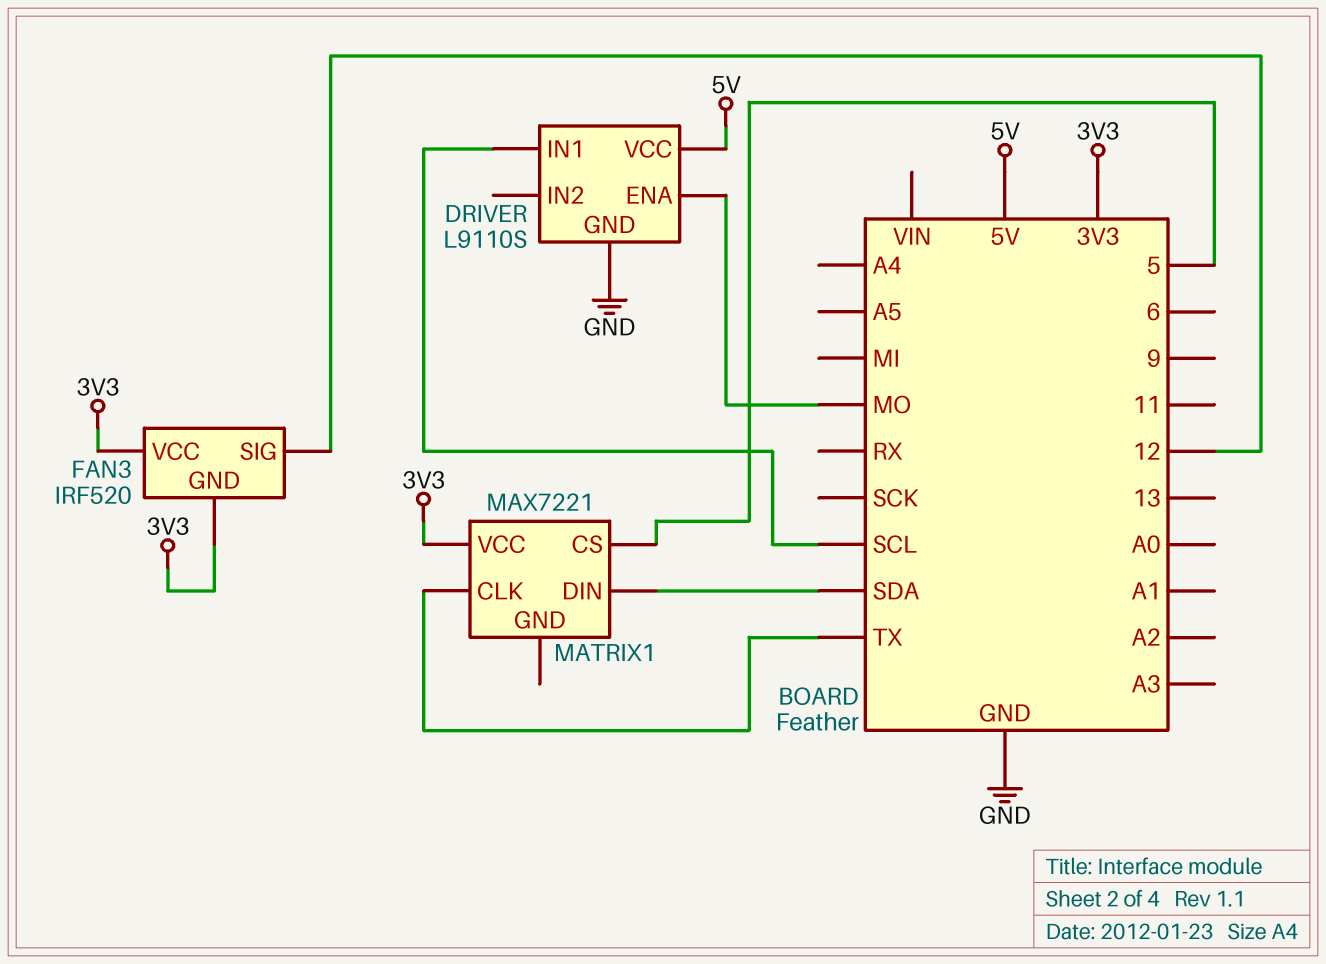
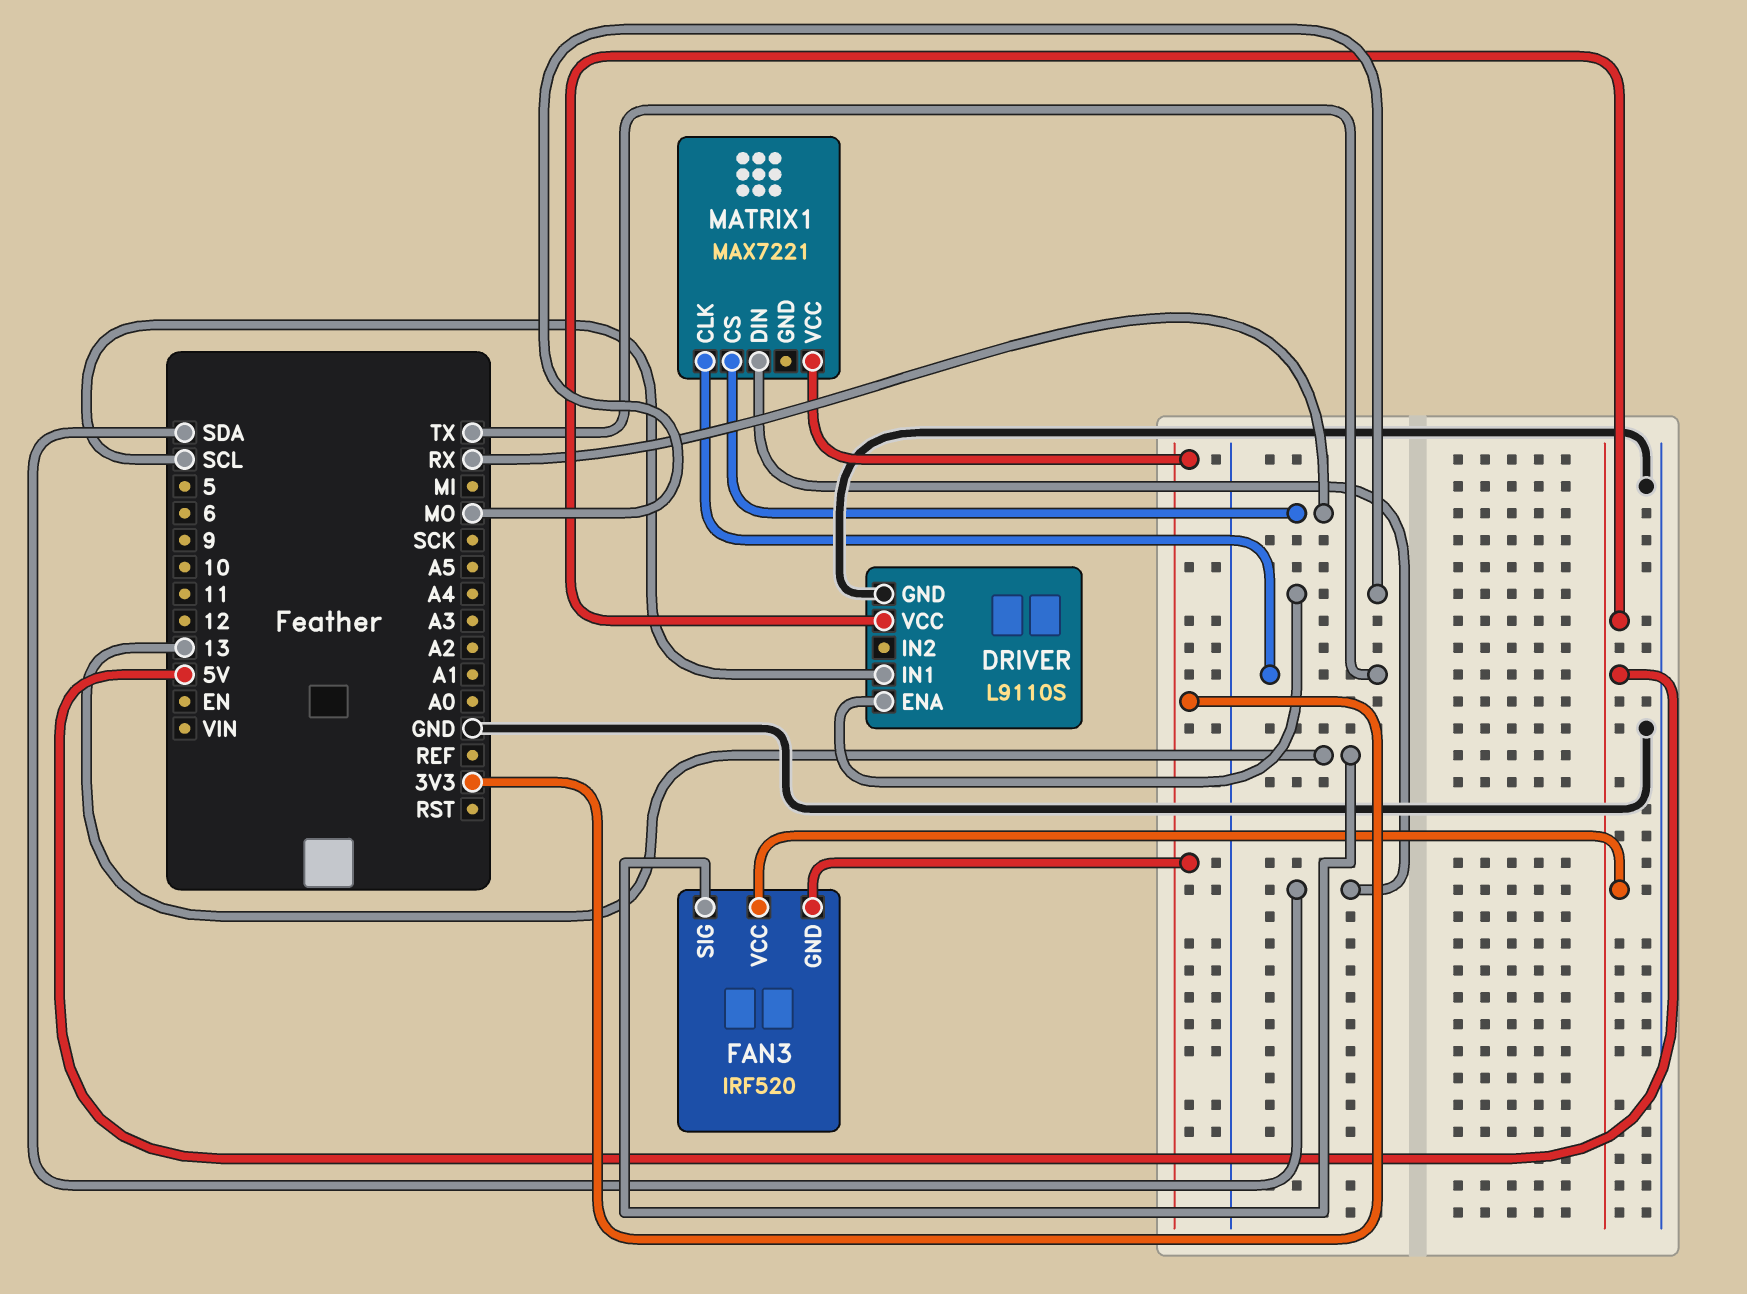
FAN3 pin SIG: 12 -> 13
FAN3 pin VCC: 3V3 -> 5V
MATRIX1 pin CS: 5 -> RX

